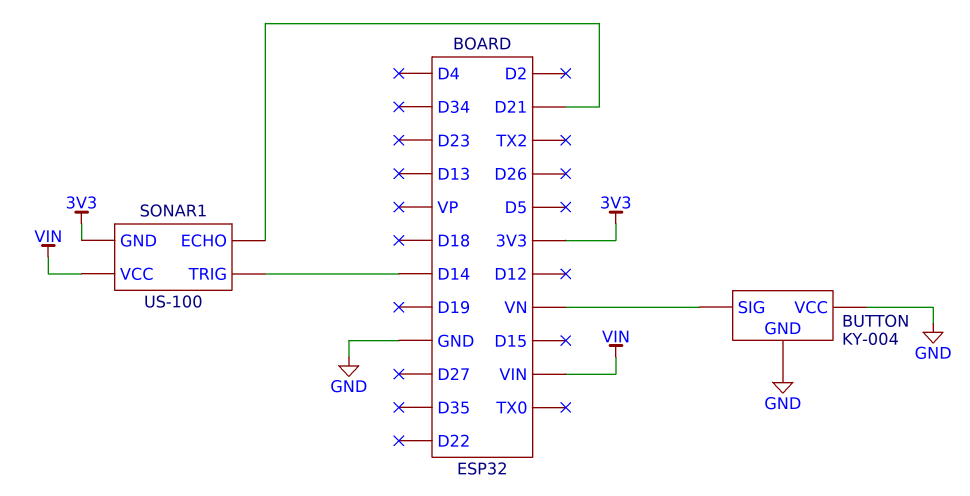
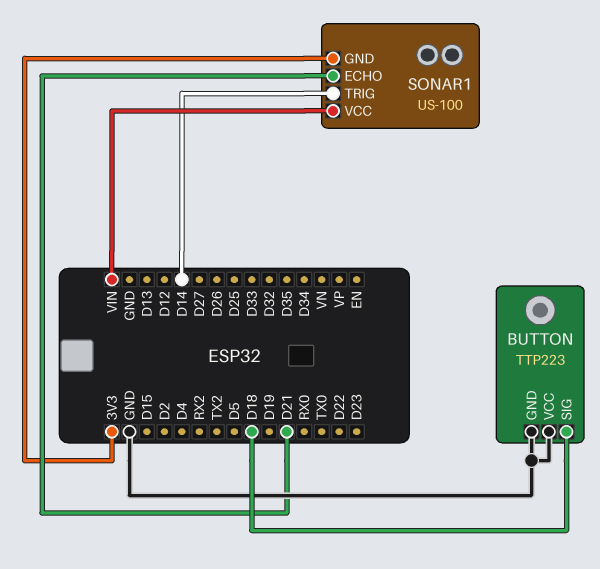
BUTTON: KY-004 -> TTP223
BUTTON pin SIG: VN -> D18

